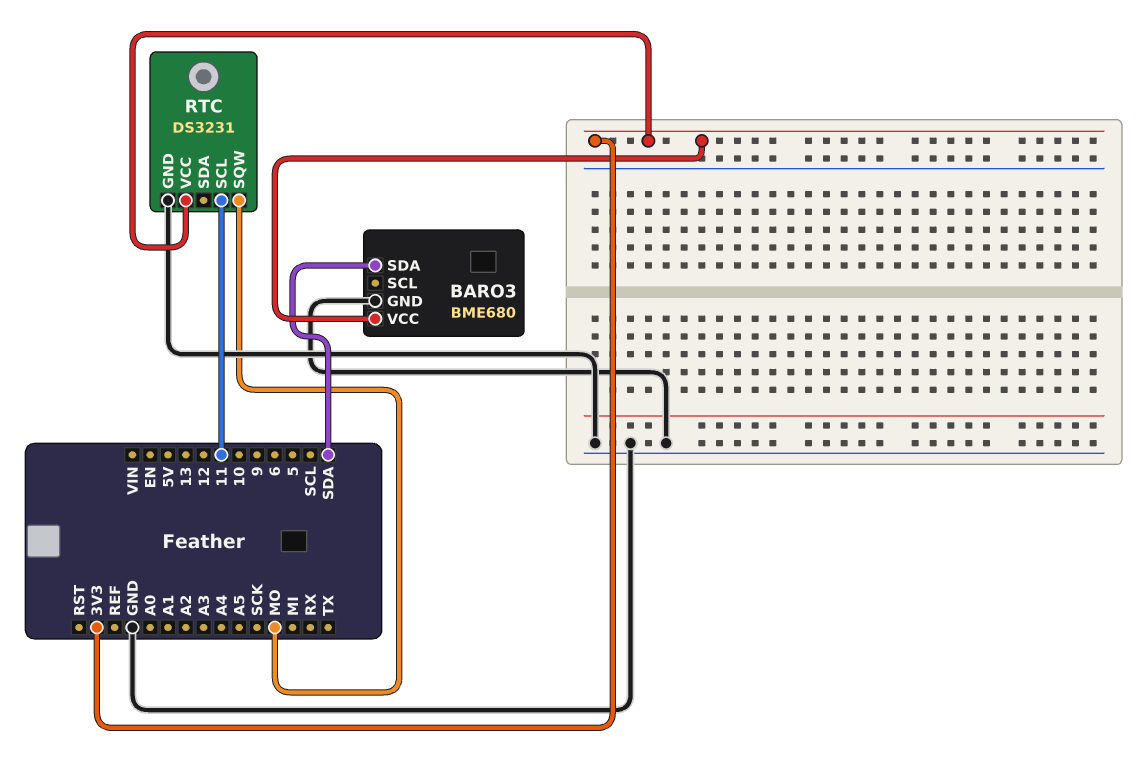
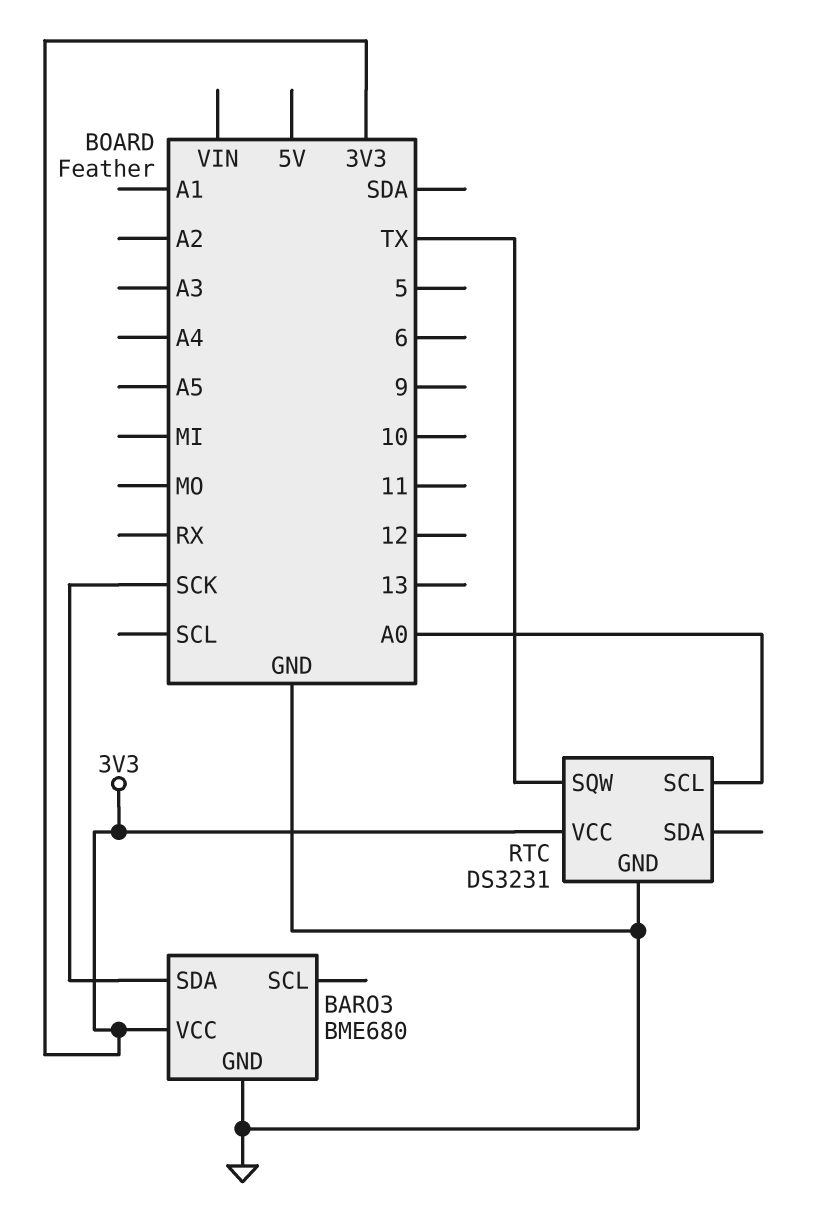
BARO3 pin SDA: SDA -> SCK
RTC pin SCL: 11 -> A0
RTC pin SQW: MO -> TX

